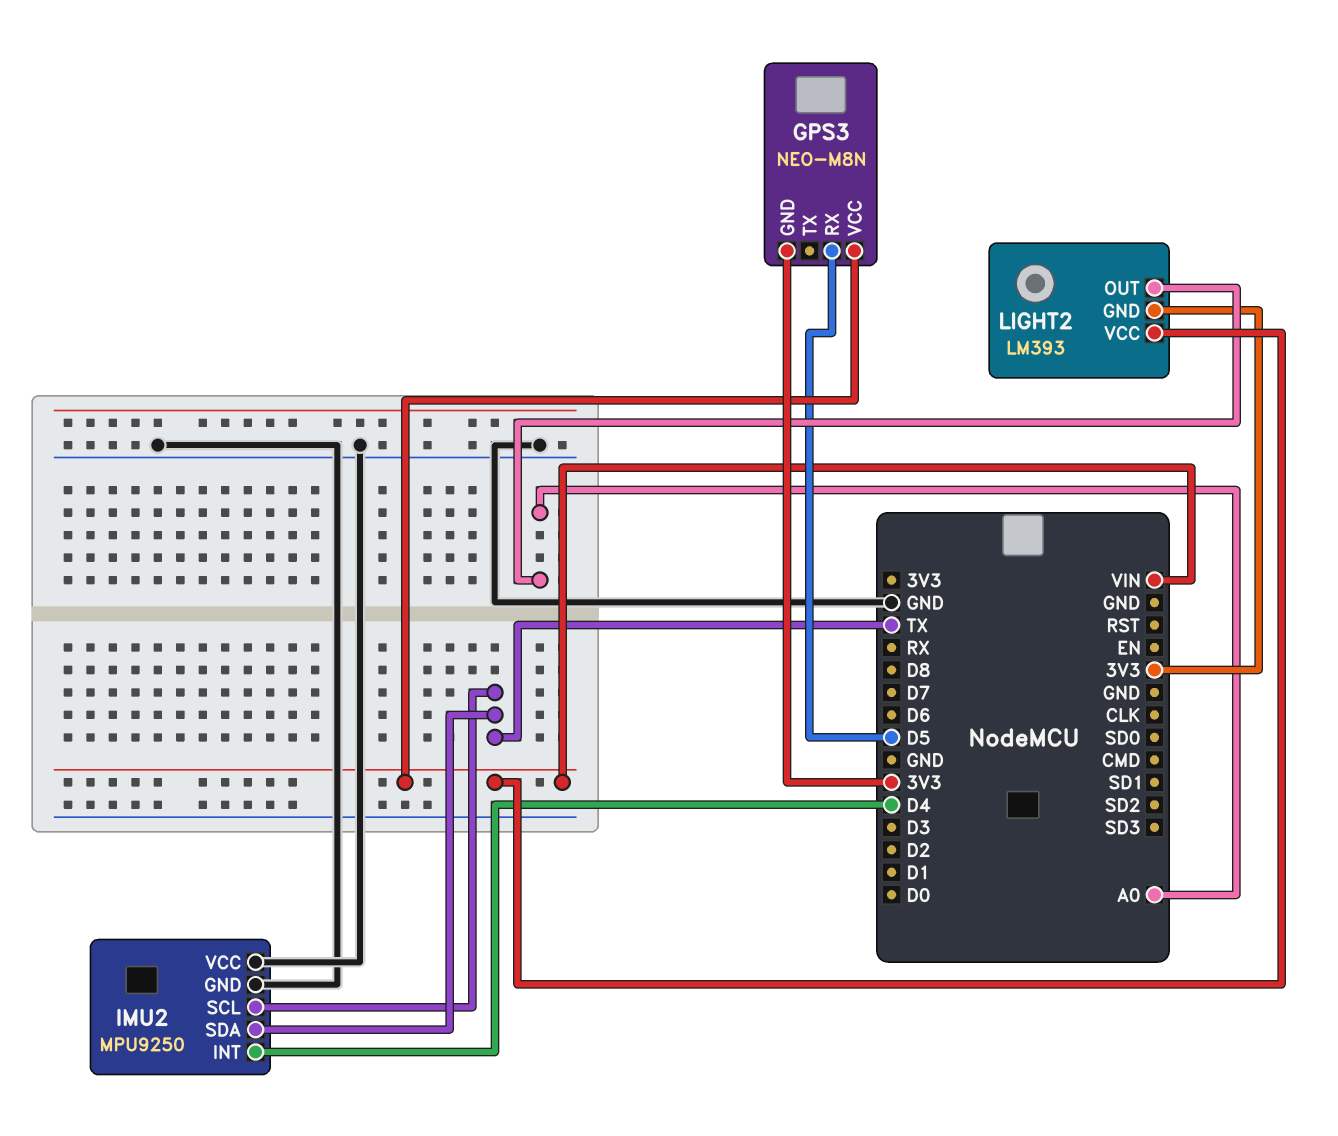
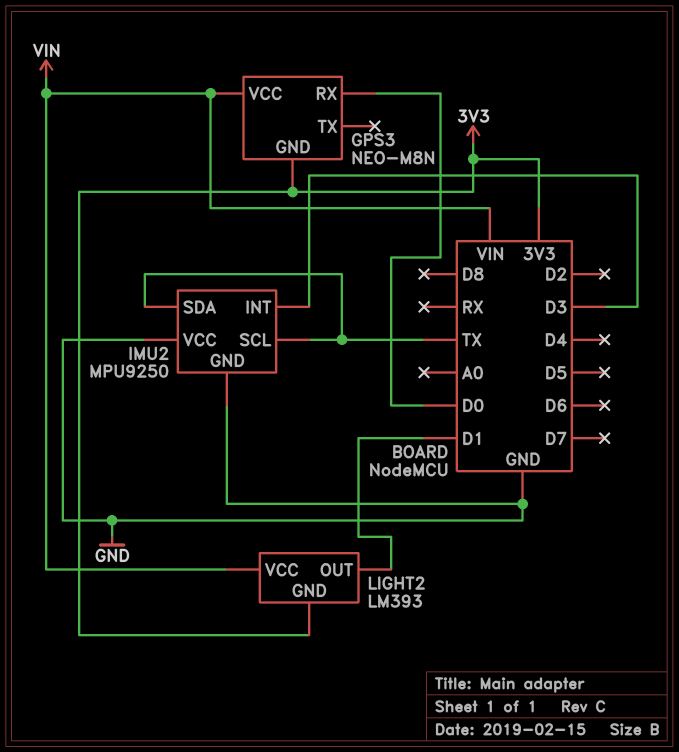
GPS3 pin RX: D5 -> D0
IMU2 pin INT: D4 -> D3
LIGHT2 pin OUT: A0 -> D1

